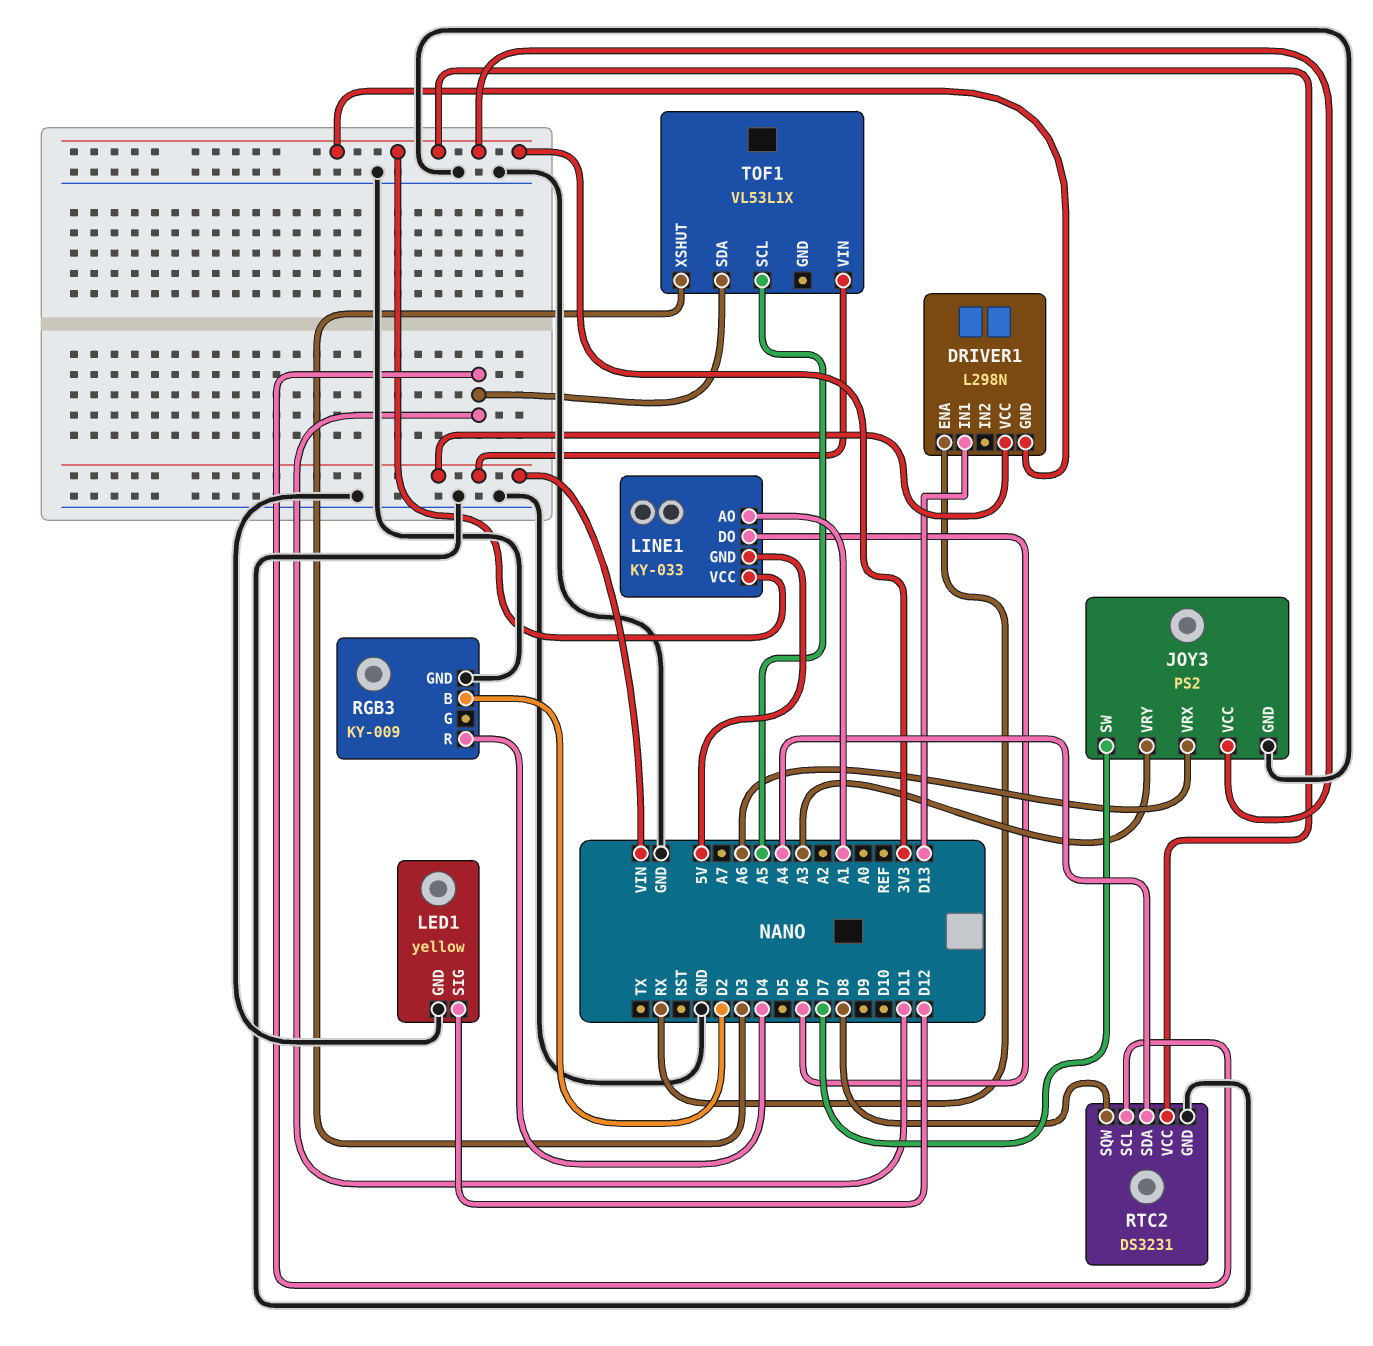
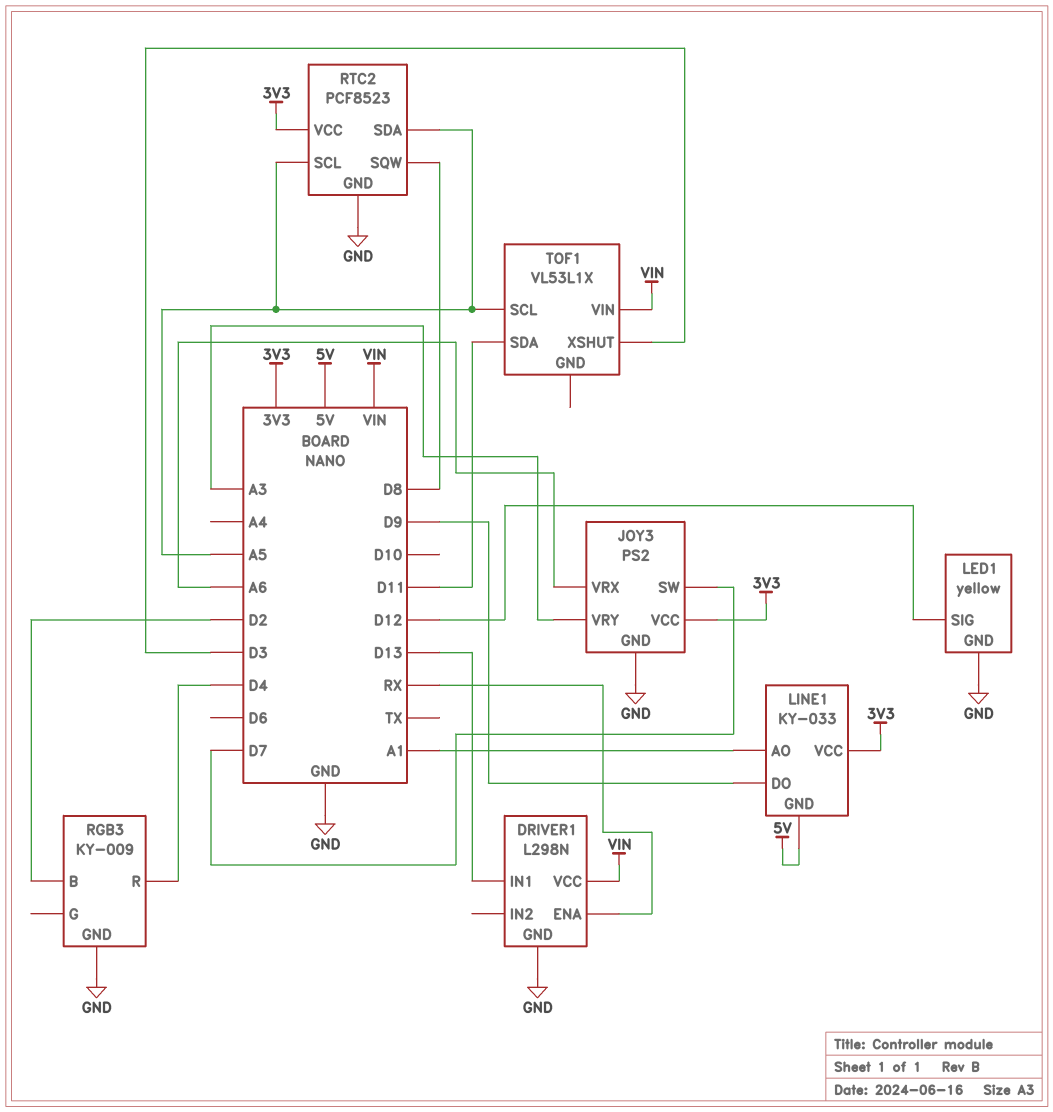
DRIVER1 pin GND: 3V3 -> GND
LINE1 pin DO: D6 -> D9
RTC2: DS3231 -> PCF8523
RTC2 pin SCL: D11 -> A5
RTC2 pin SDA: A4 -> A5

